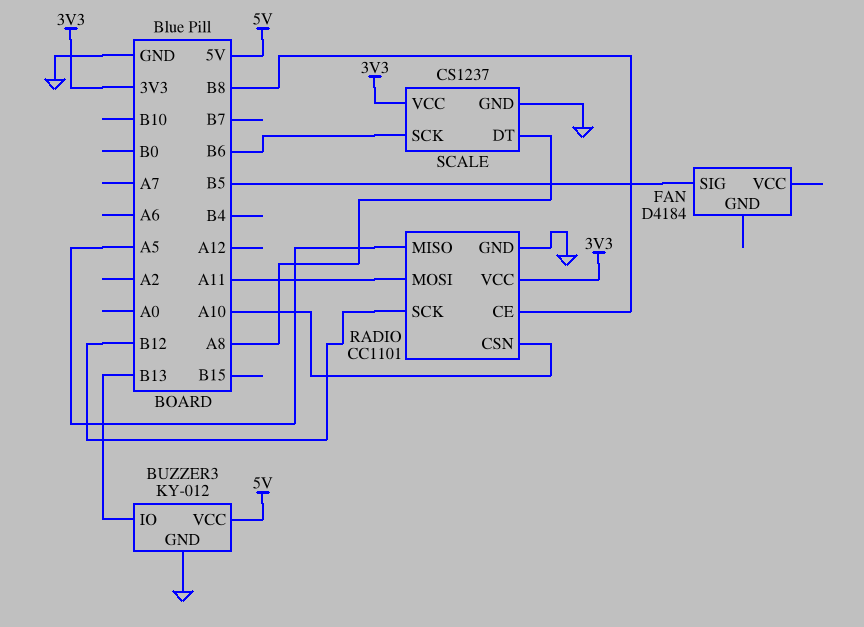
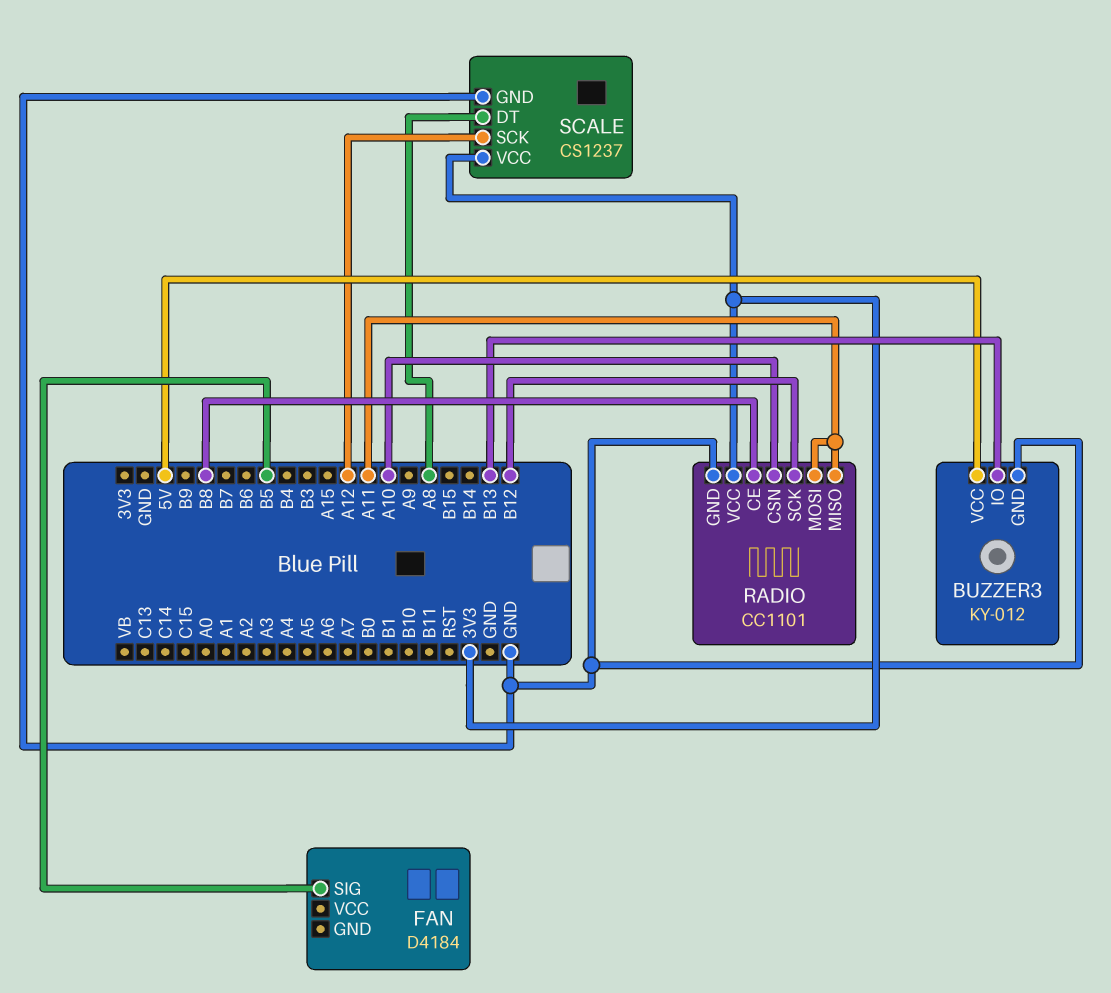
RADIO pin MISO: A5 -> A11
SCALE pin SCK: B6 -> A12

